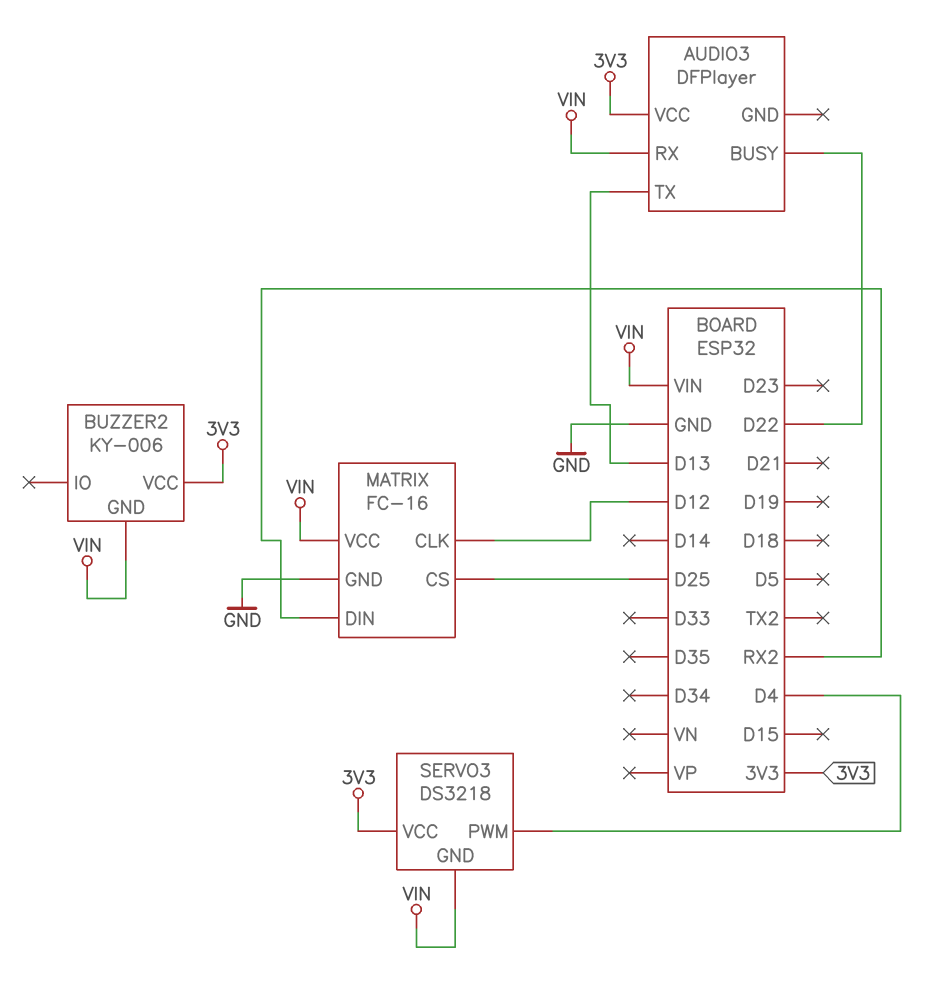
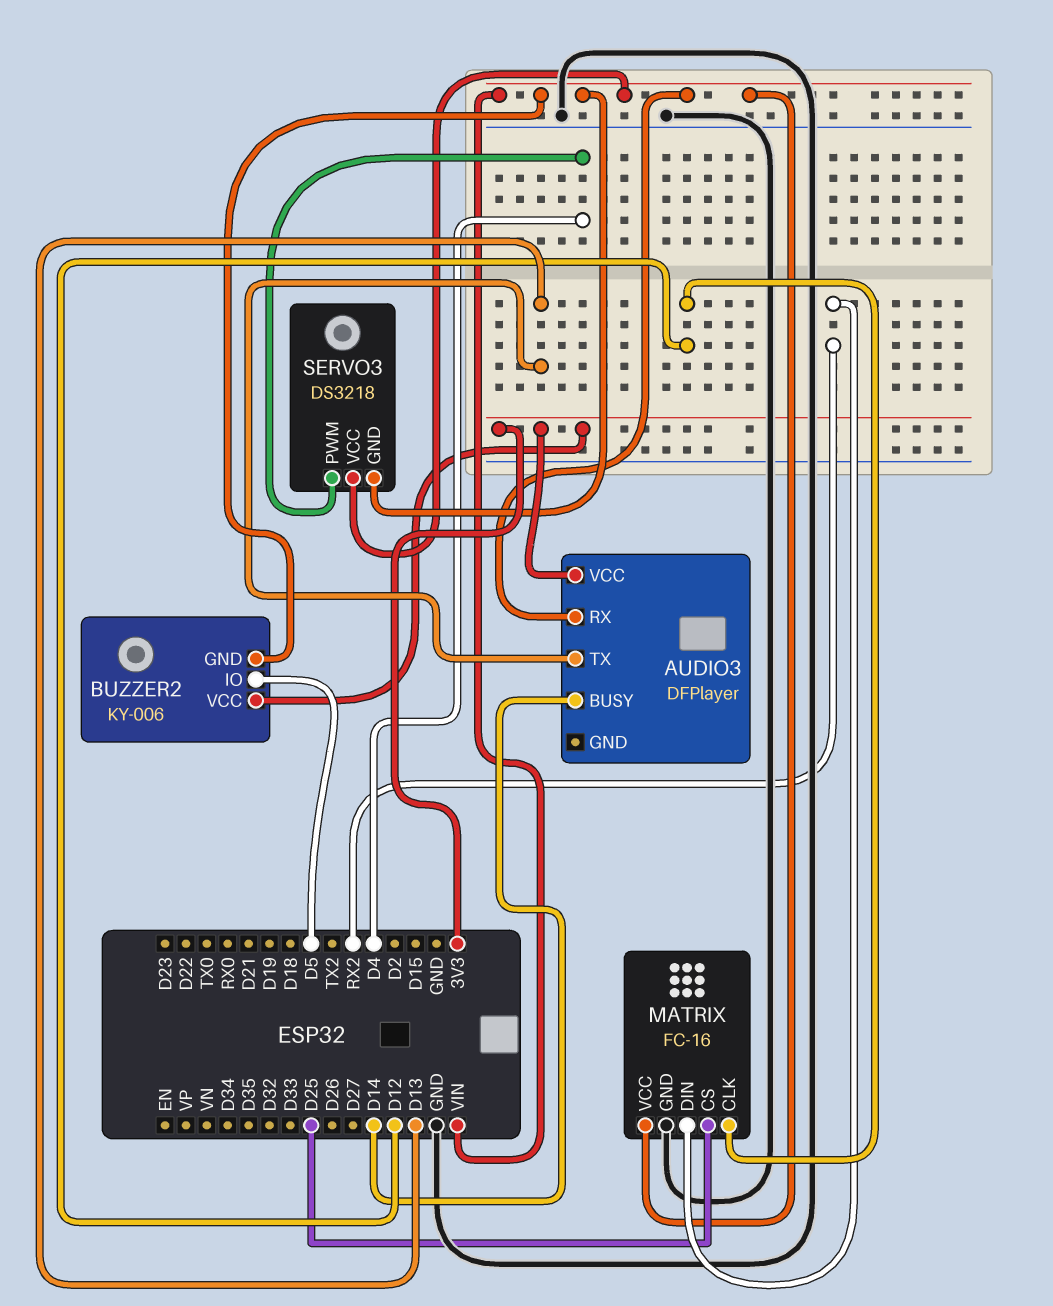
AUDIO3 pin BUSY: D22 -> D14
BUZZER2 pin IO: none -> D5
SERVO3 pin VCC: 3V3 -> VIN

